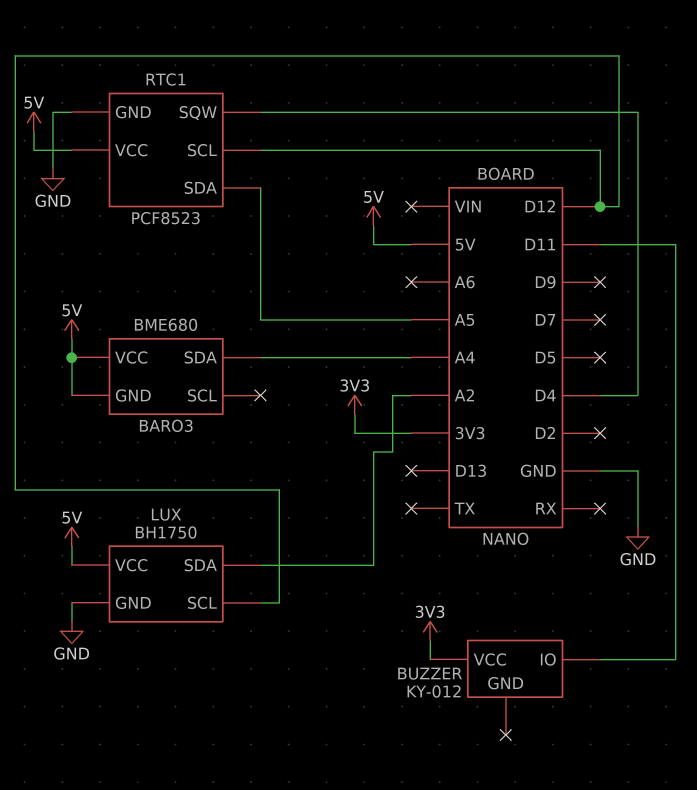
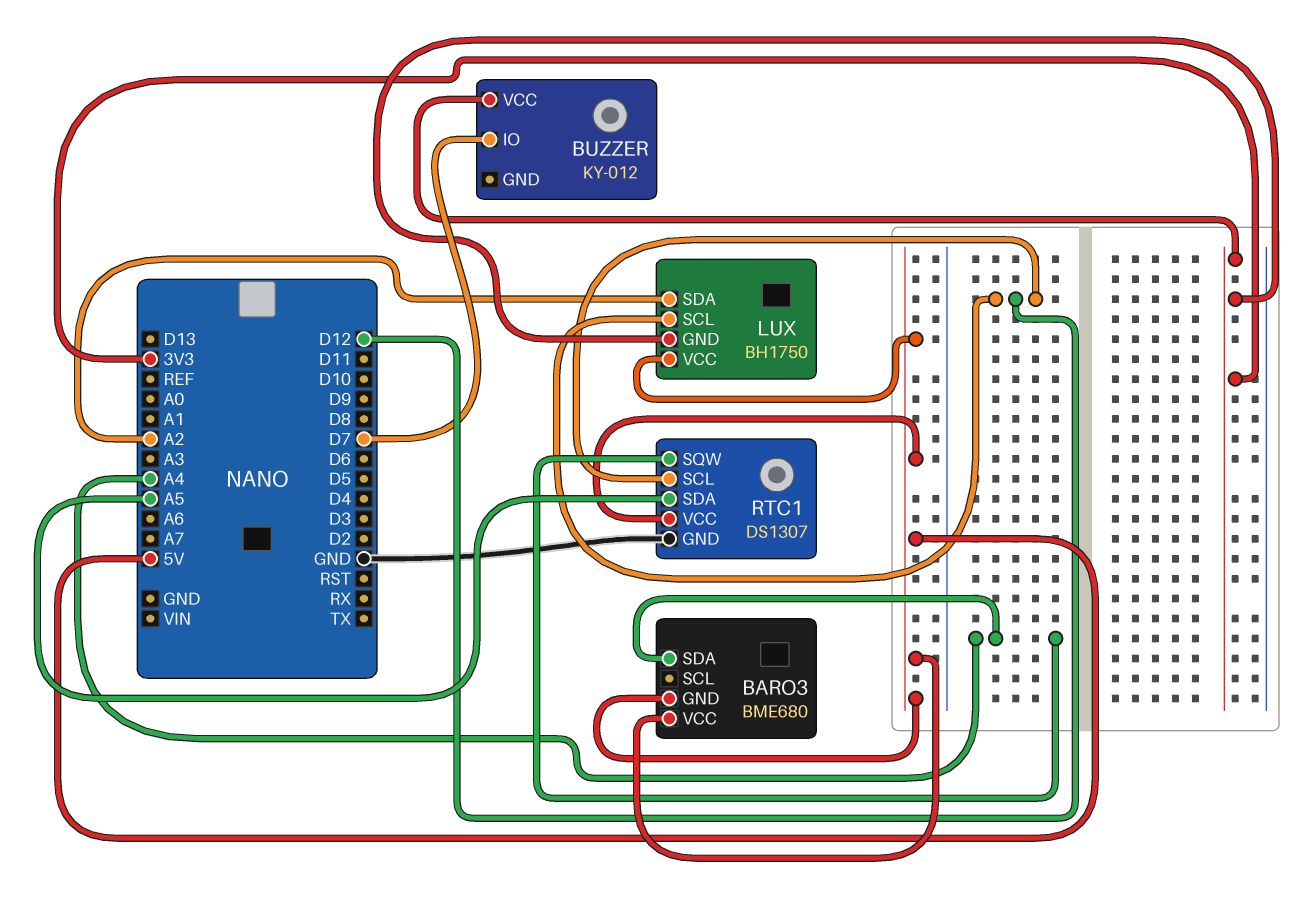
BUZZER pin IO: D11 -> D7
LUX pin GND: GND -> 3V3
RTC1: PCF8523 -> DS1307
RTC1 pin SQW: D4 -> A4

